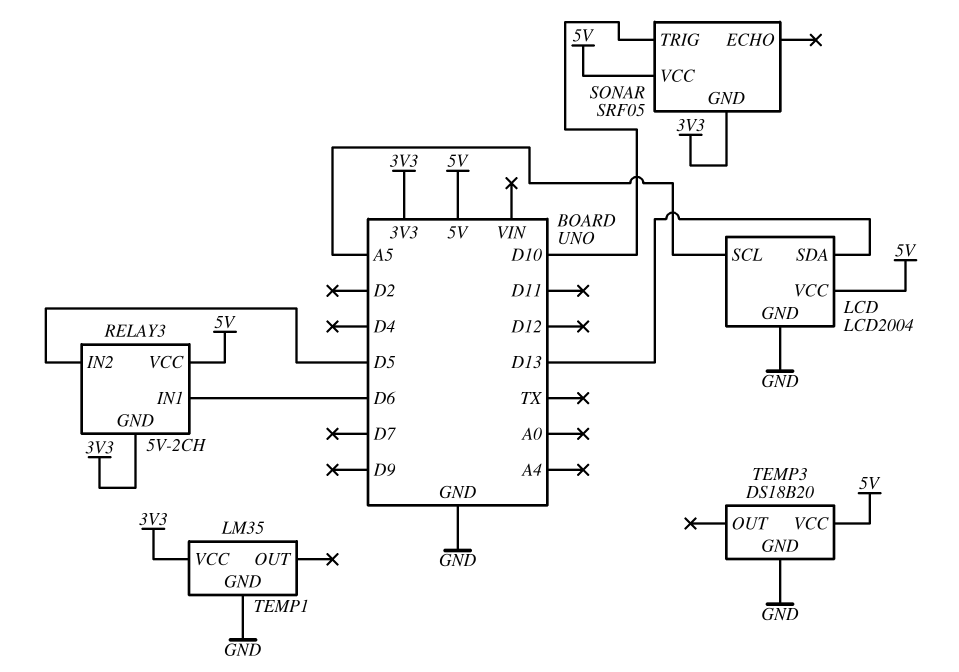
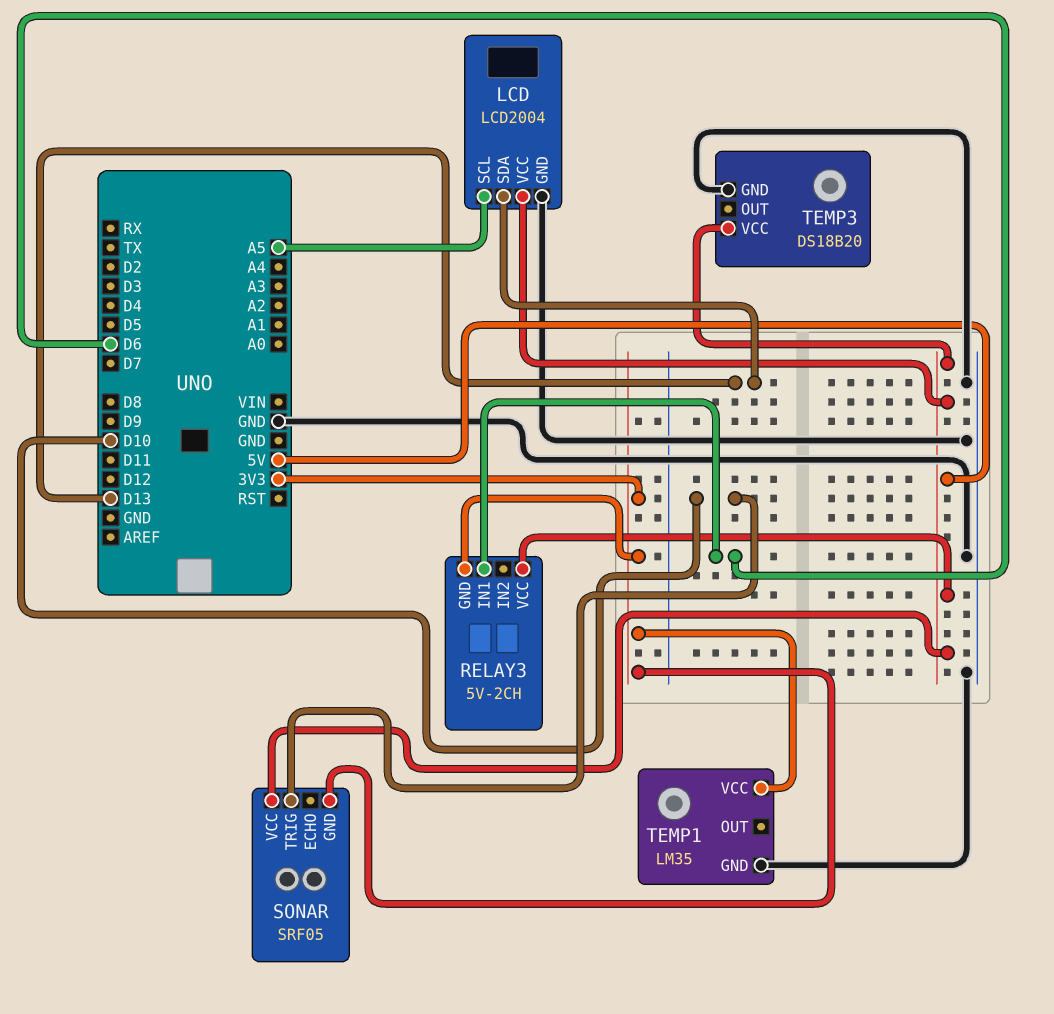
RELAY3 pin IN2: D5 -> none

